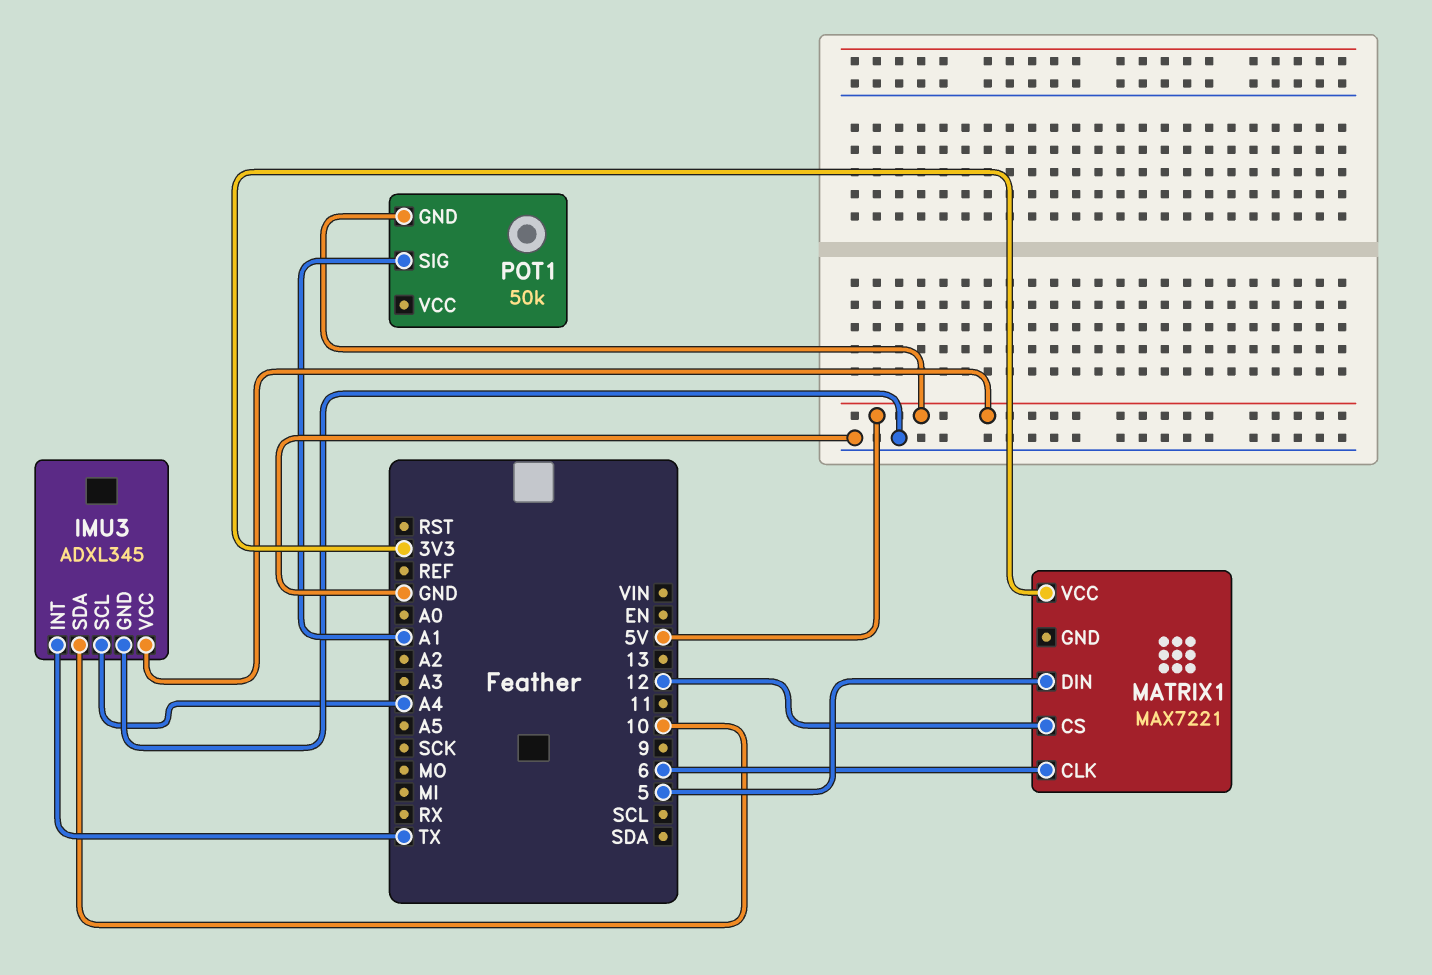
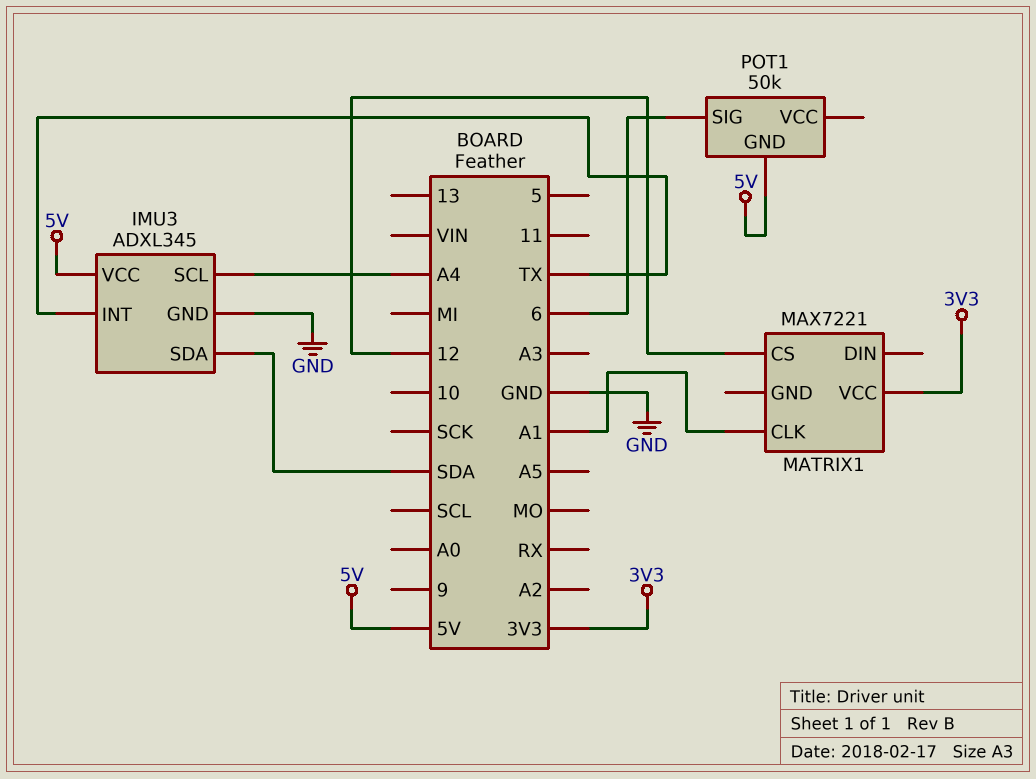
IMU3 pin SDA: 10 -> SDA
MATRIX1 pin CLK: 6 -> A1
MATRIX1 pin DIN: 5 -> none
POT1 pin SIG: A1 -> 6

